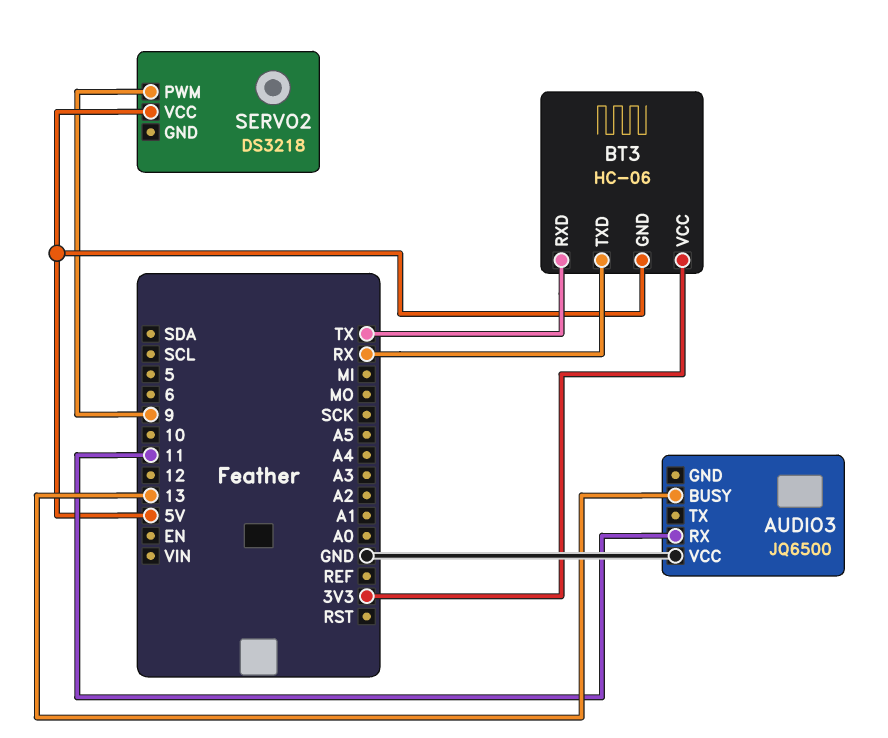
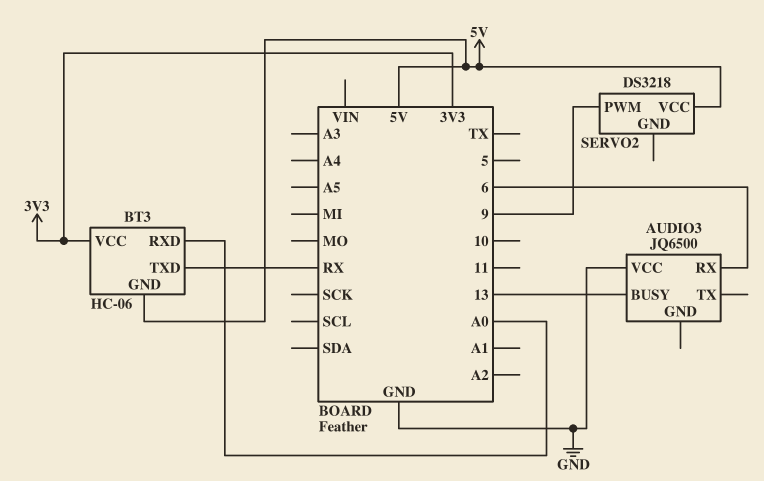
AUDIO3 pin RX: 11 -> 6
BT3 pin RXD: TX -> A0

